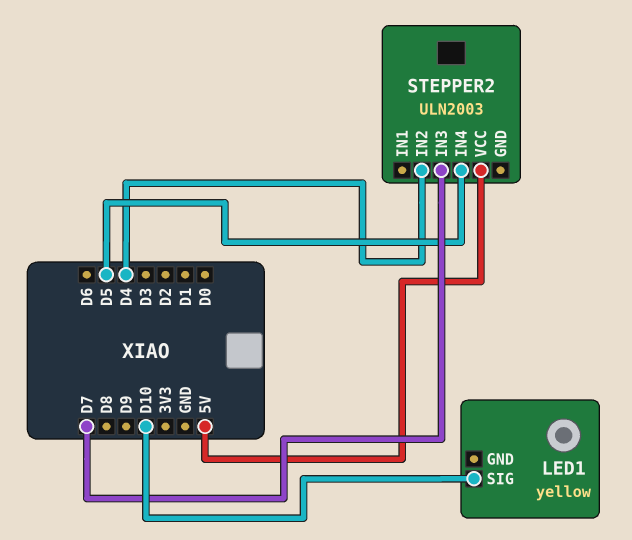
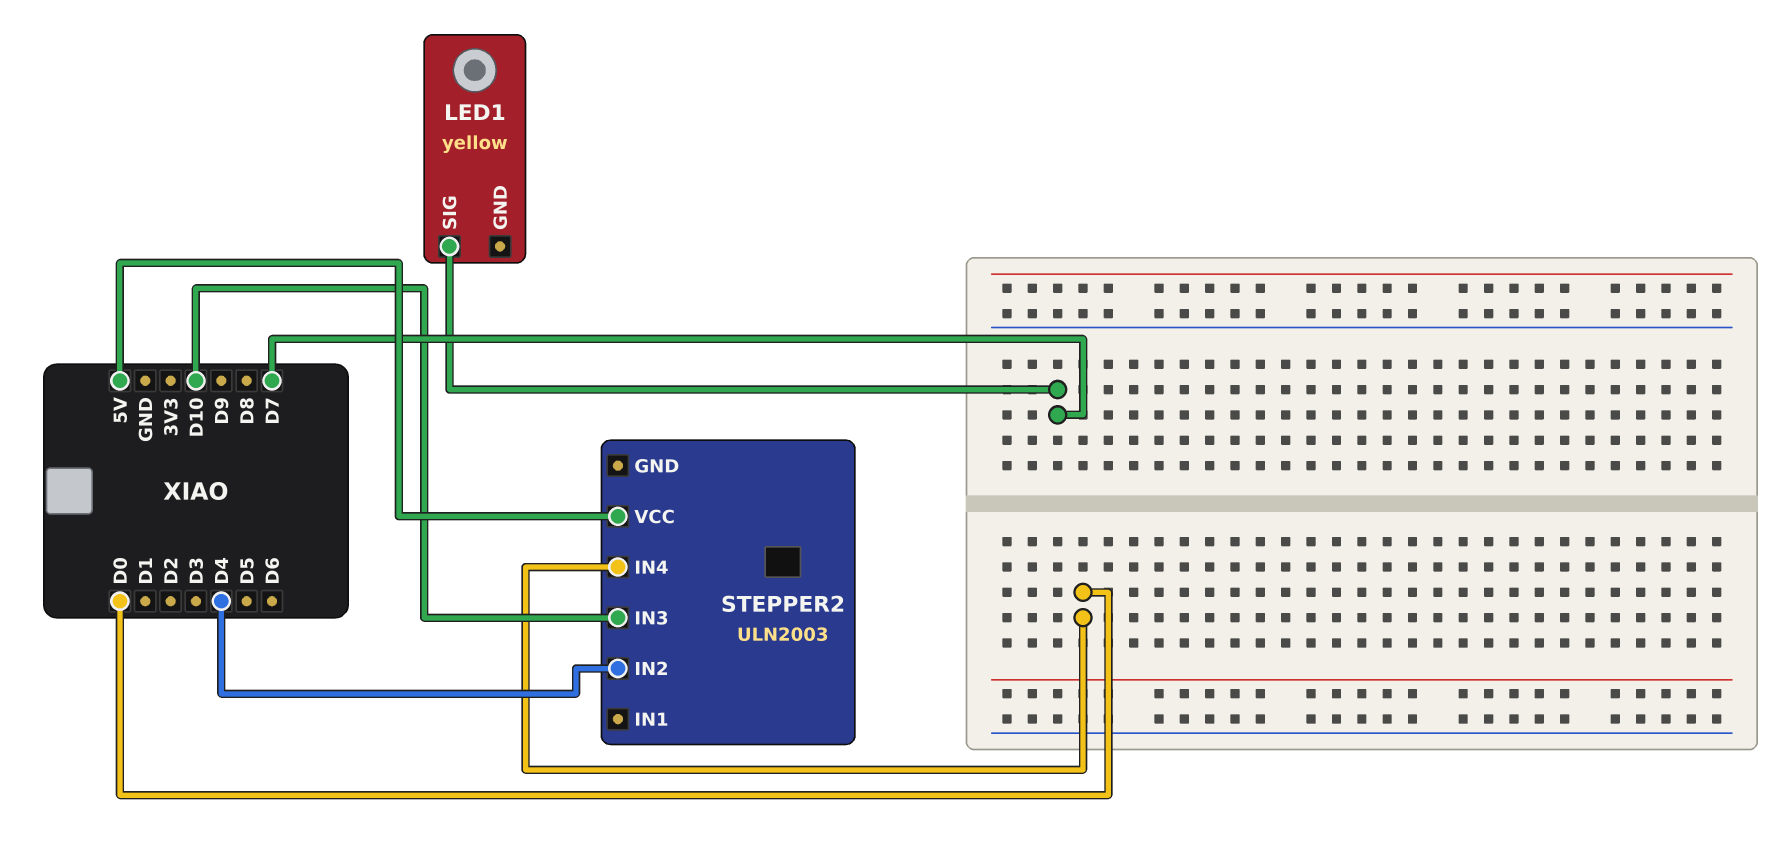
LED1 pin SIG: D10 -> D7
STEPPER2 pin IN3: D7 -> D10
STEPPER2 pin IN4: D5 -> D0

